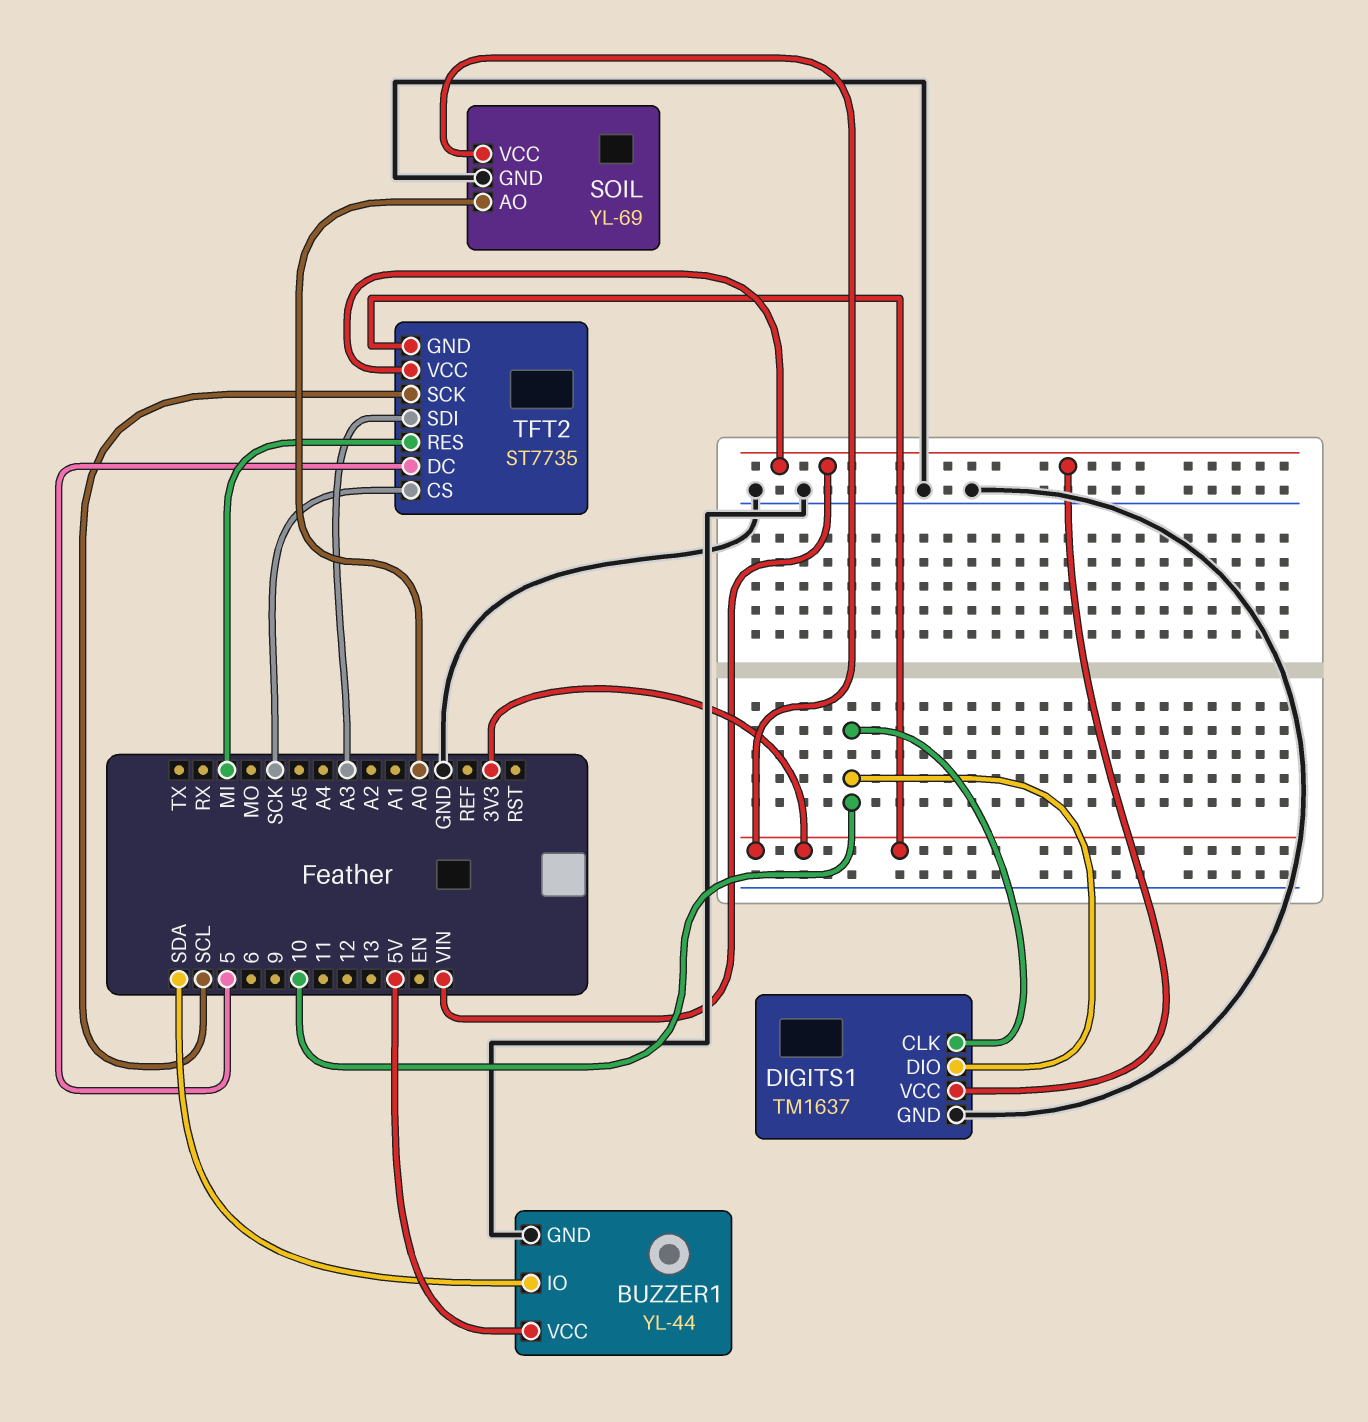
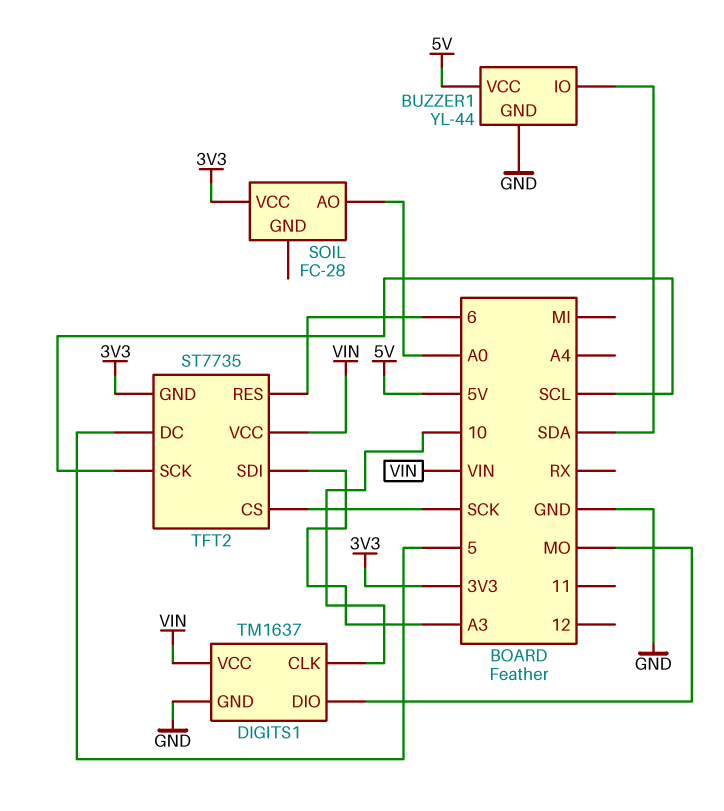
DIGITS1 pin DIO: 10 -> MO
SOIL: YL-69 -> FC-28
SOIL pin GND: GND -> none
TFT2 pin RES: MI -> 6

